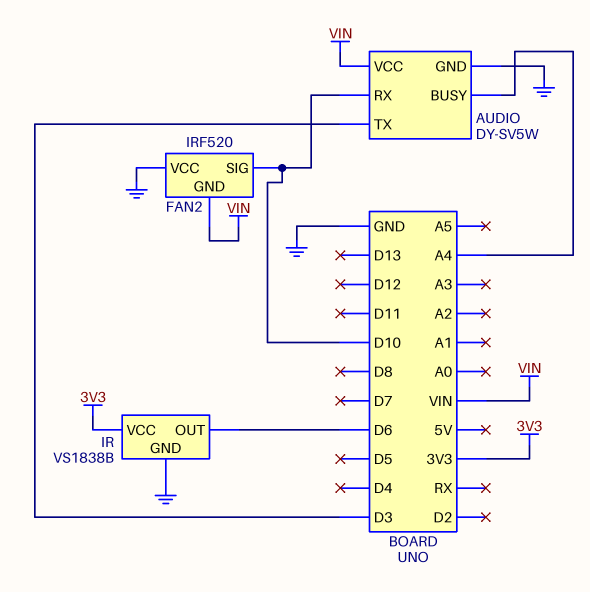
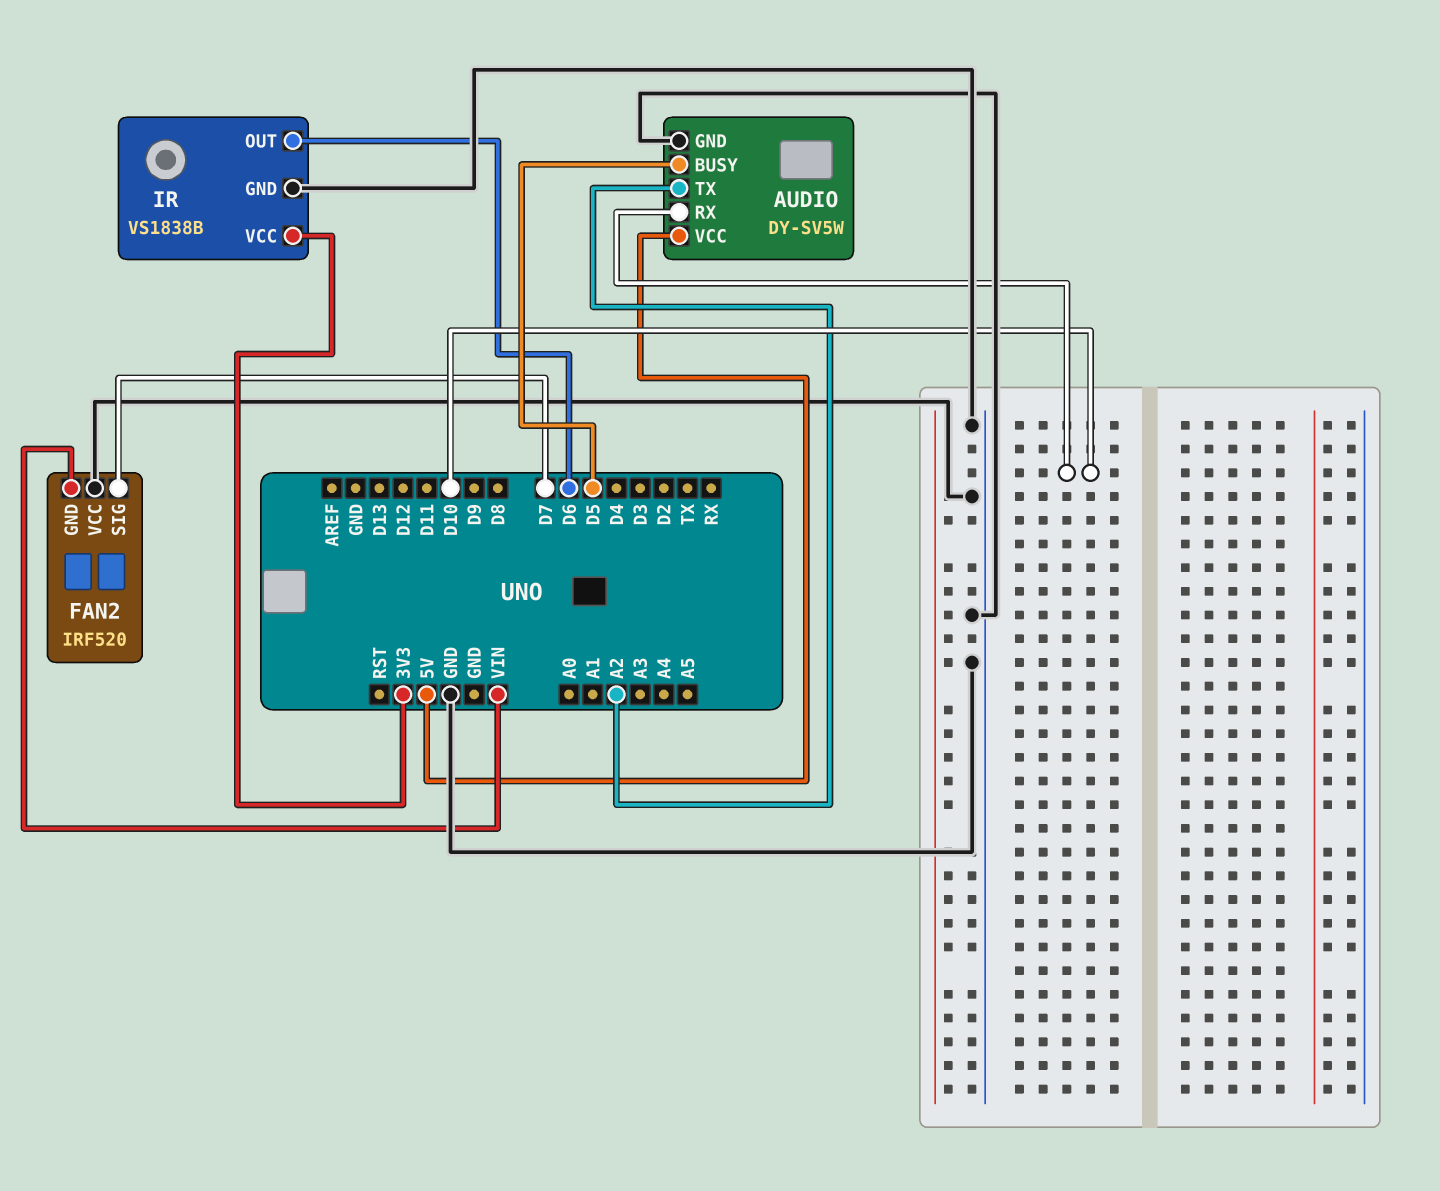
AUDIO pin BUSY: A4 -> D5
AUDIO pin TX: D3 -> A2
AUDIO pin VCC: VIN -> 5V
FAN2 pin SIG: D10 -> D7

